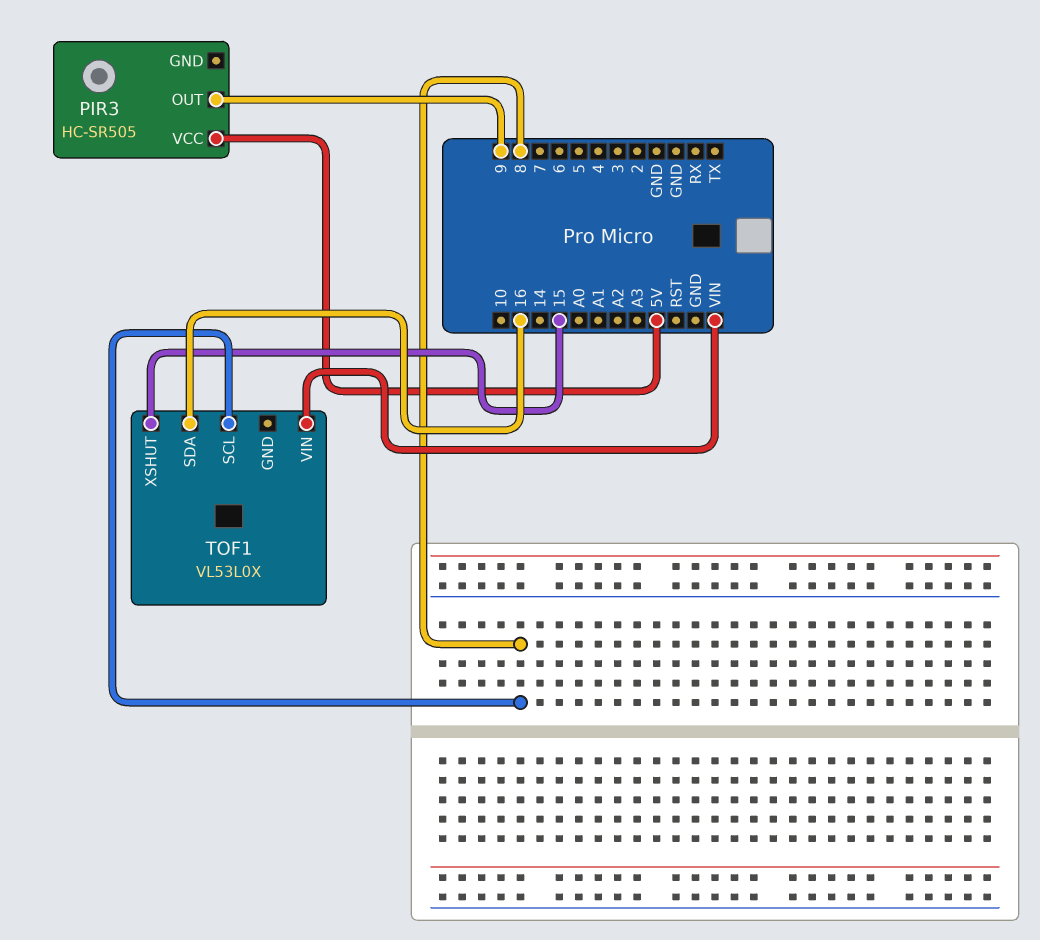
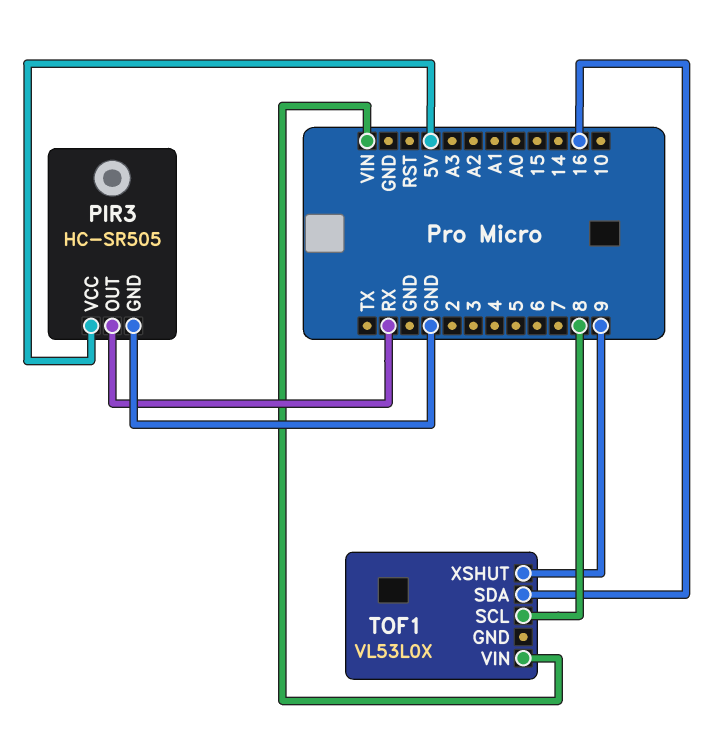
PIR3 pin GND: none -> GND
PIR3 pin OUT: 9 -> RX
TOF1 pin XSHUT: 15 -> 9

